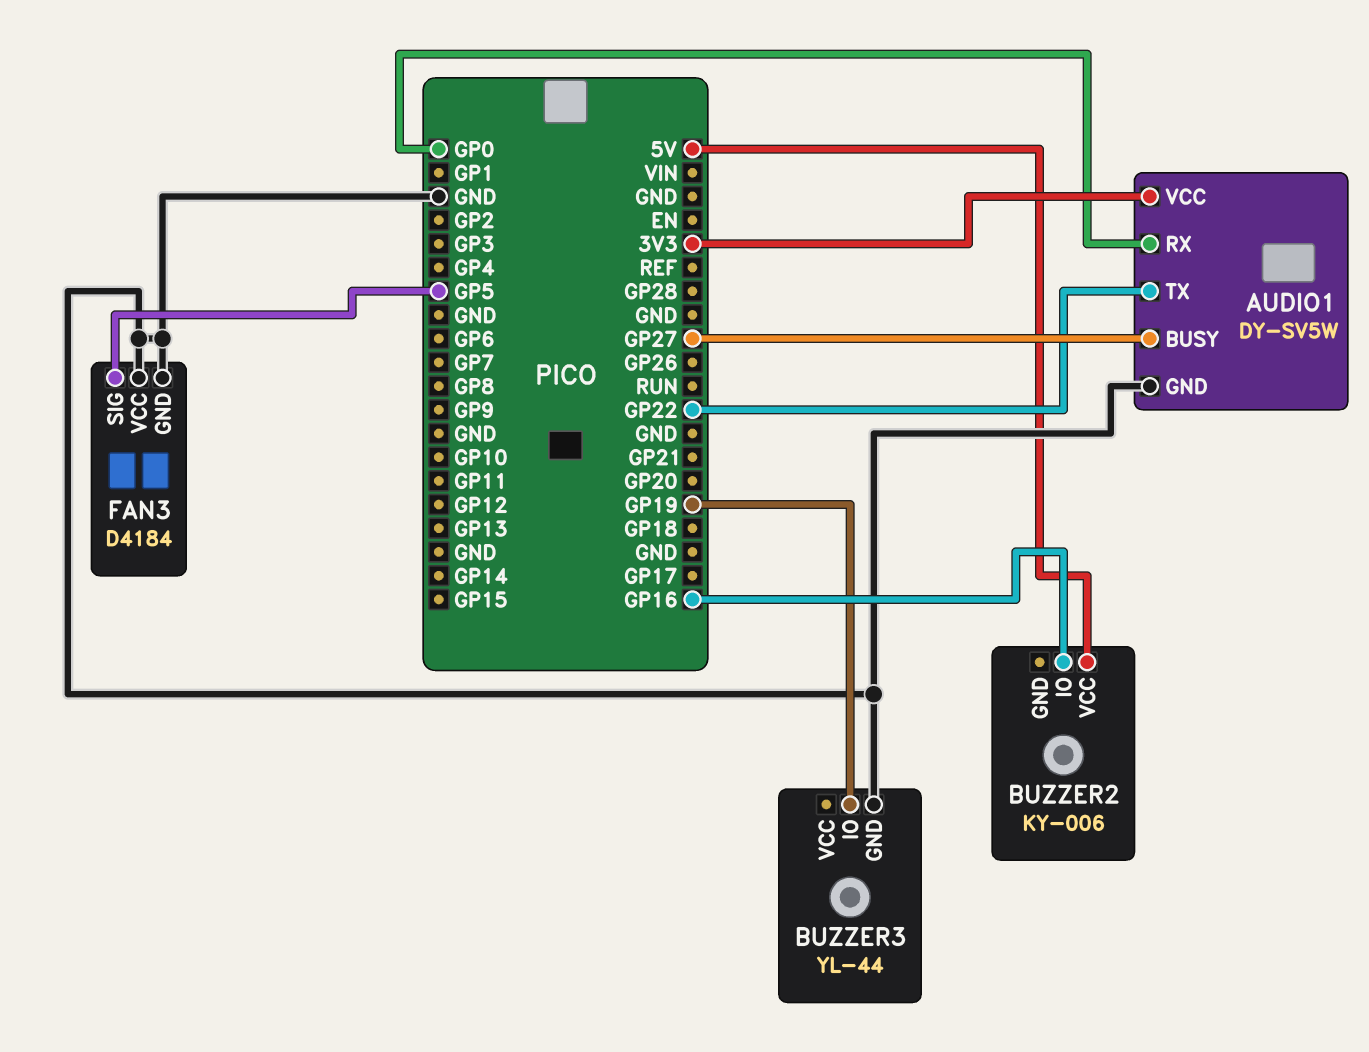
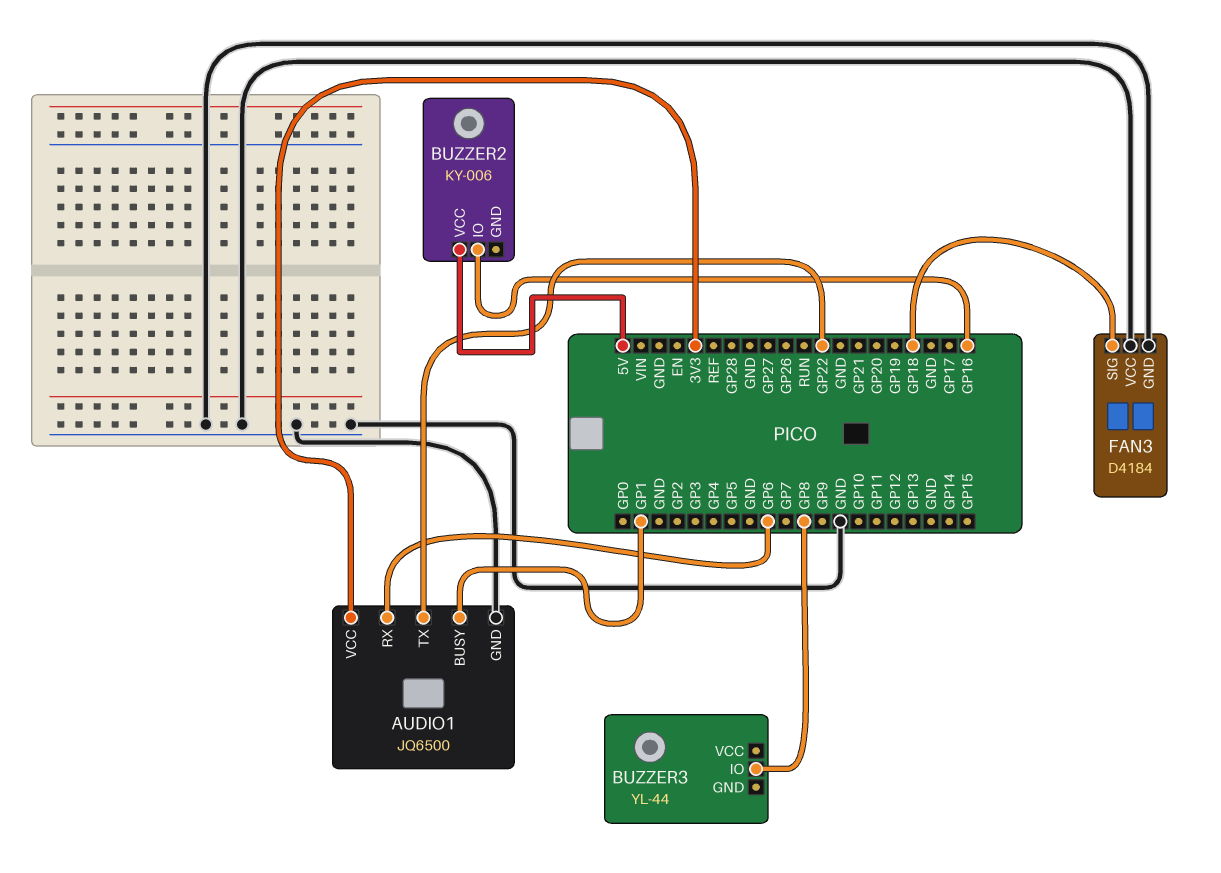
AUDIO1: DY-SV5W -> JQ6500
AUDIO1 pin BUSY: GP27 -> GP1
AUDIO1 pin RX: GP0 -> GP6
BUZZER3 pin GND: GND -> none
BUZZER3 pin IO: GP19 -> GP8
FAN3 pin SIG: GP5 -> GP18

